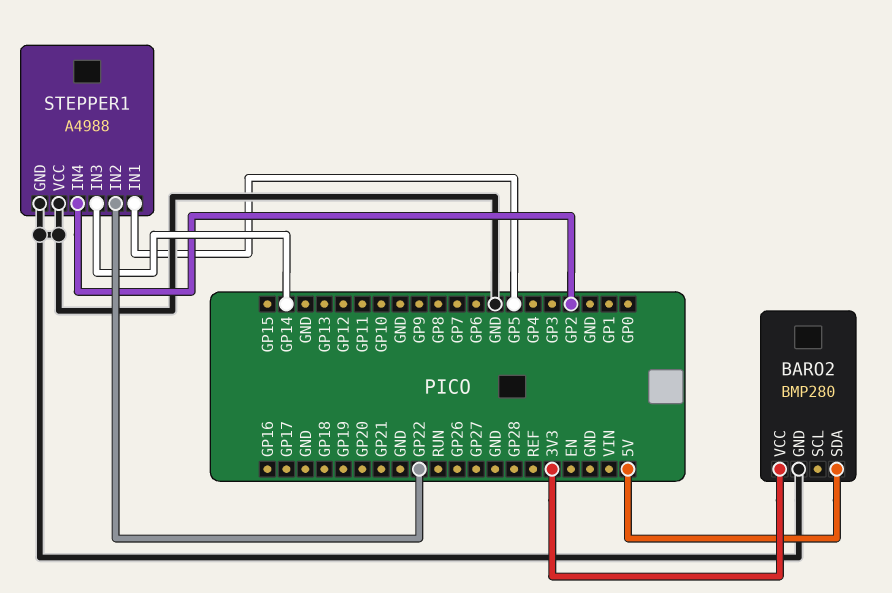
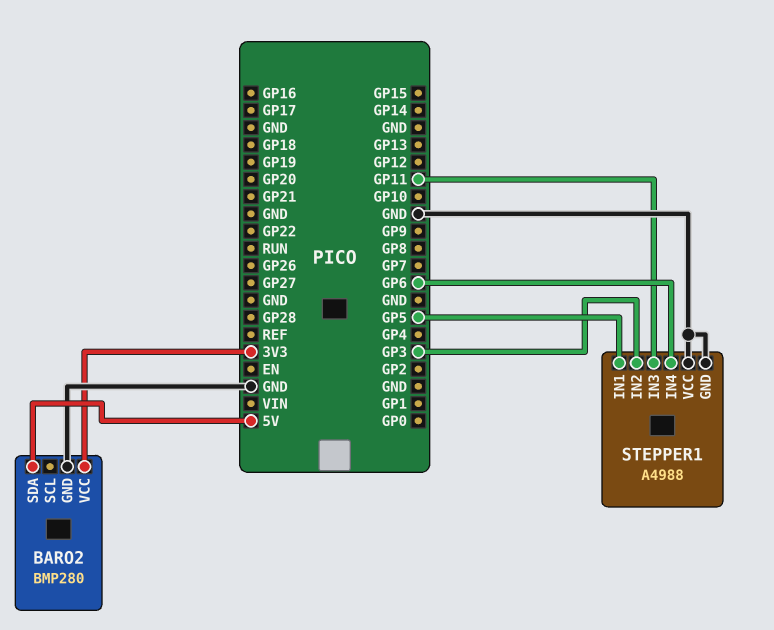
STEPPER1 pin IN2: GP22 -> GP3
STEPPER1 pin IN3: GP14 -> GP11
STEPPER1 pin IN4: GP2 -> GP6

